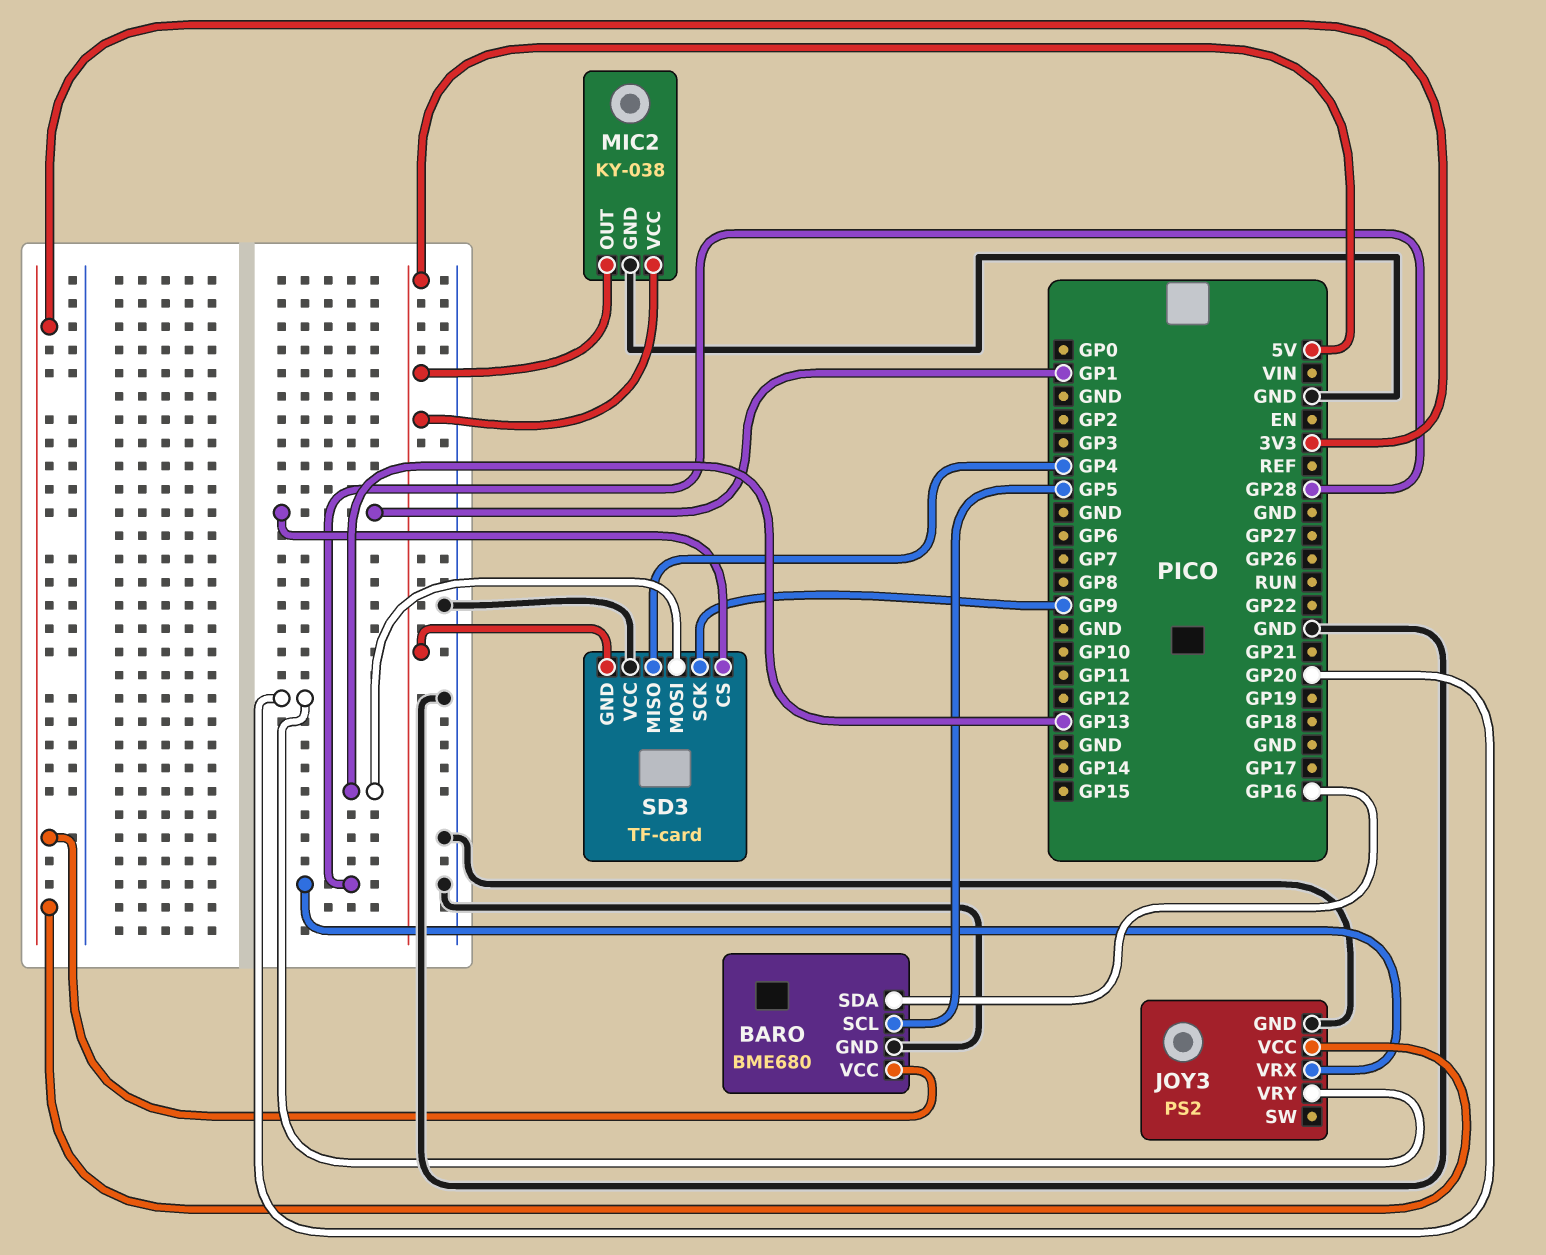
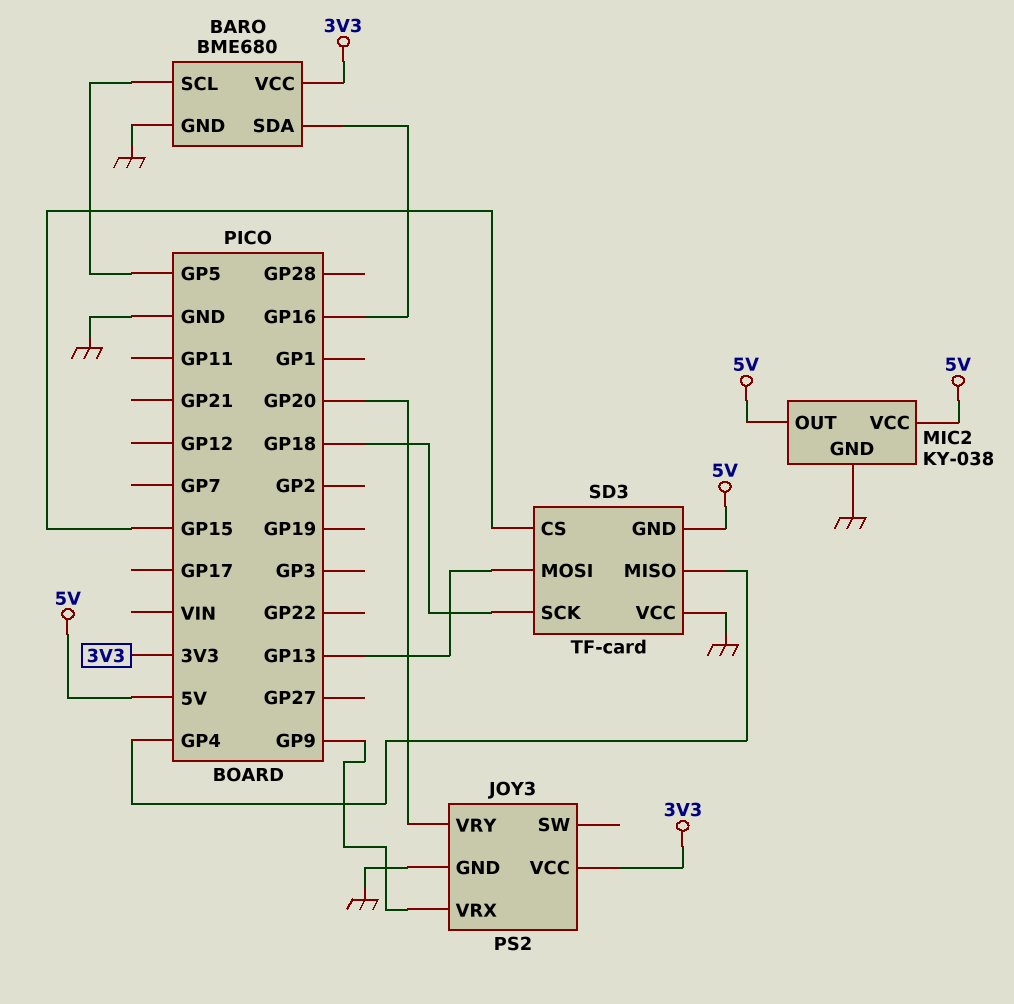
JOY3 pin VRX: GP28 -> GP9
SD3 pin CS: GP1 -> GP15
SD3 pin SCK: GP9 -> GP18

